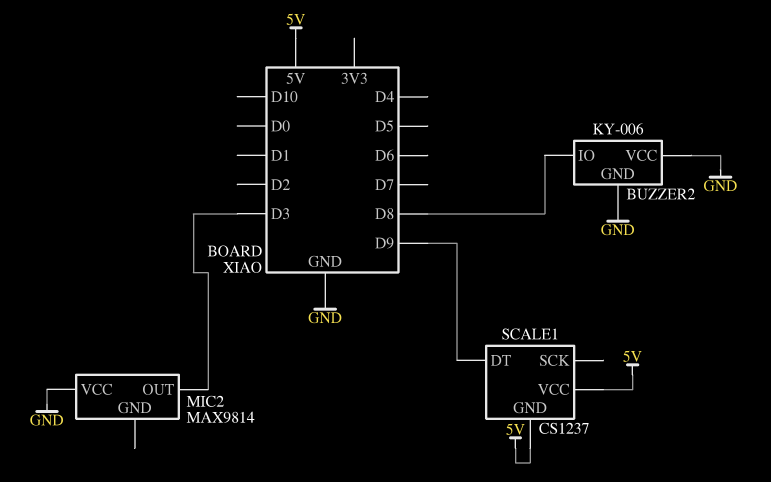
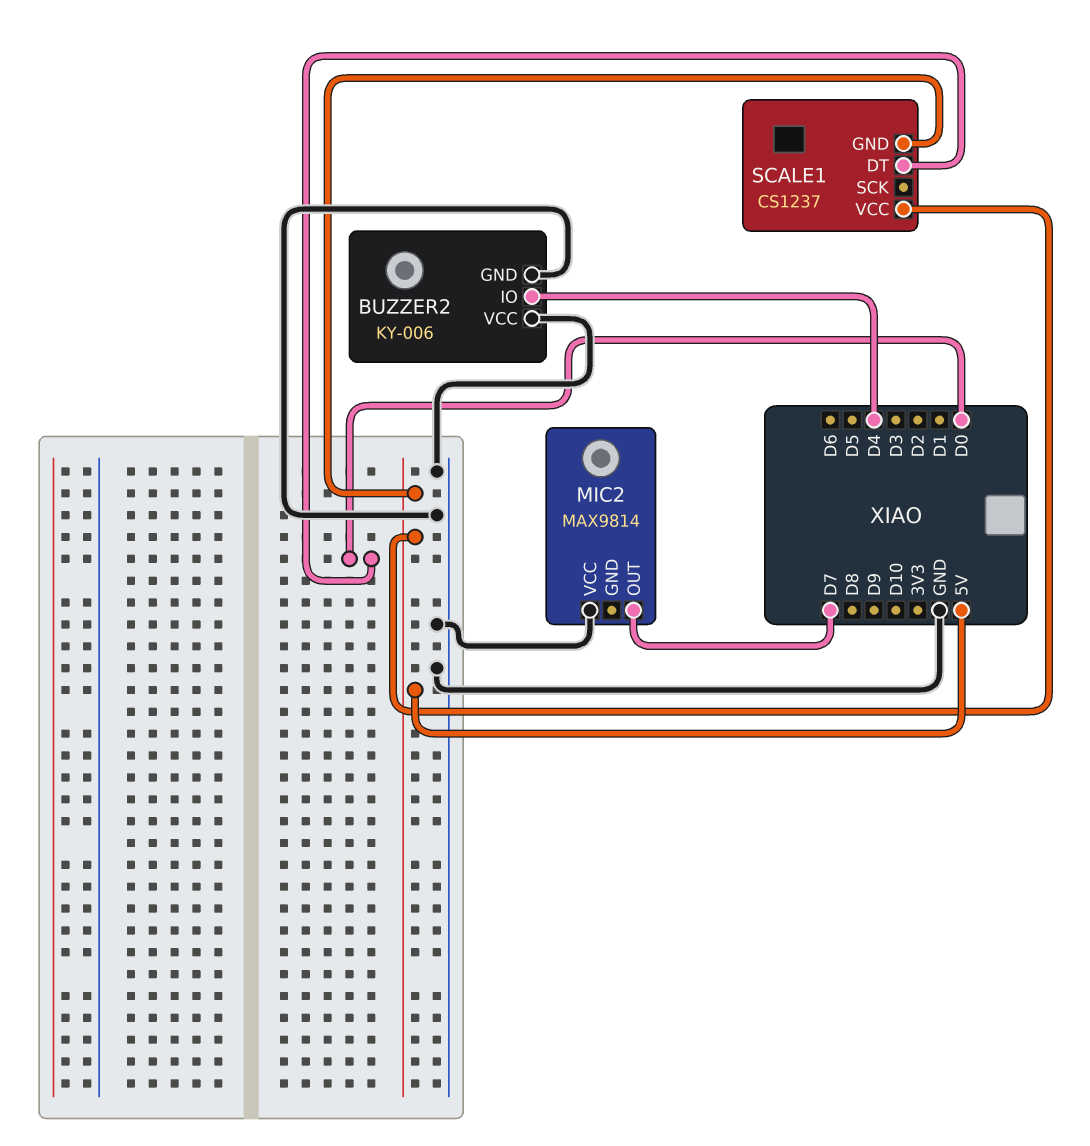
BUZZER2 pin IO: D8 -> D4
MIC2 pin OUT: D3 -> D7
SCALE1 pin DT: D9 -> D0

